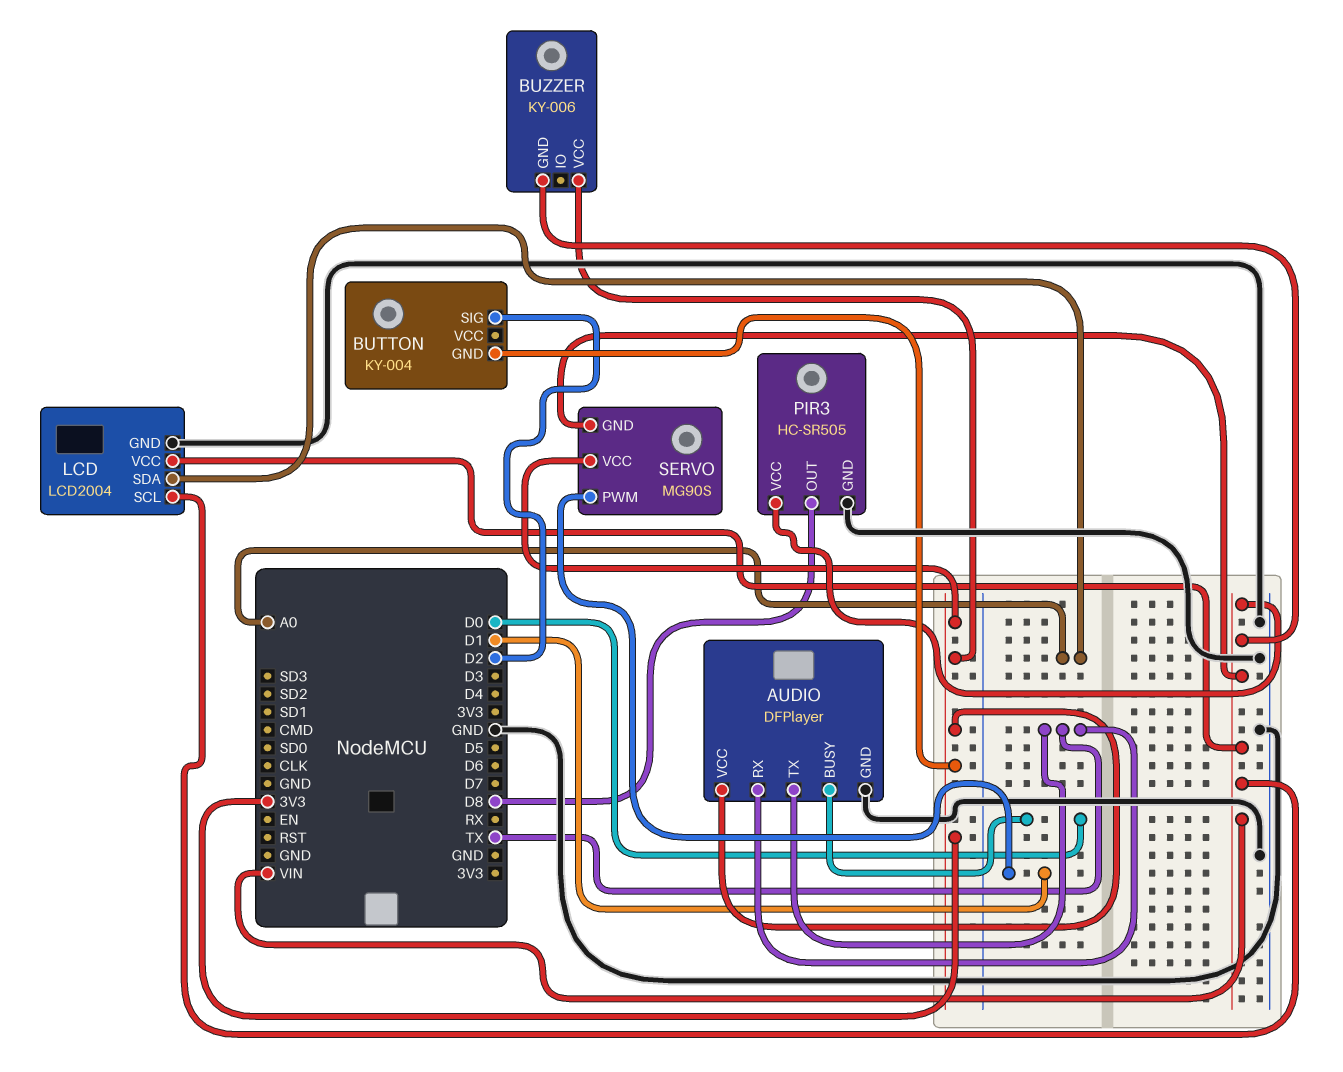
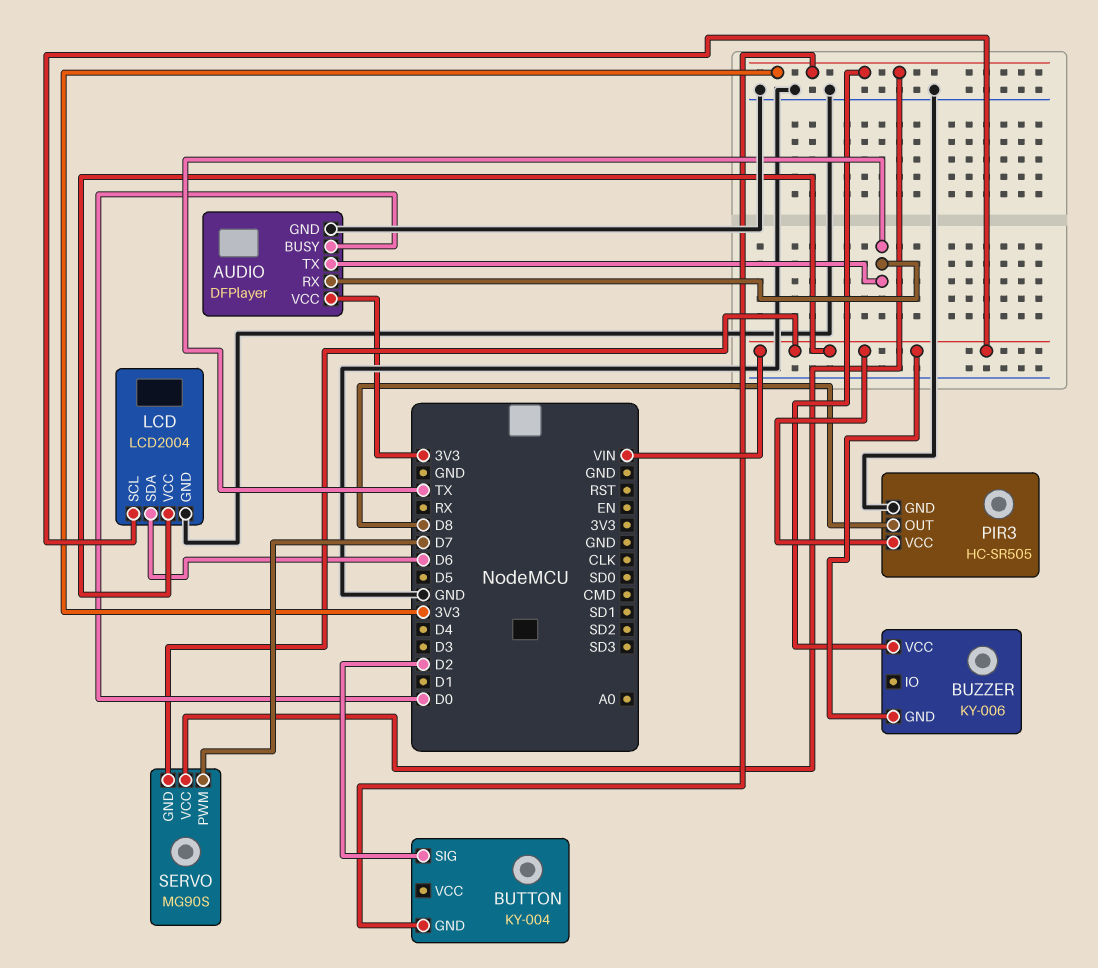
LCD pin SDA: A0 -> D6
SERVO pin PWM: D1 -> D7

